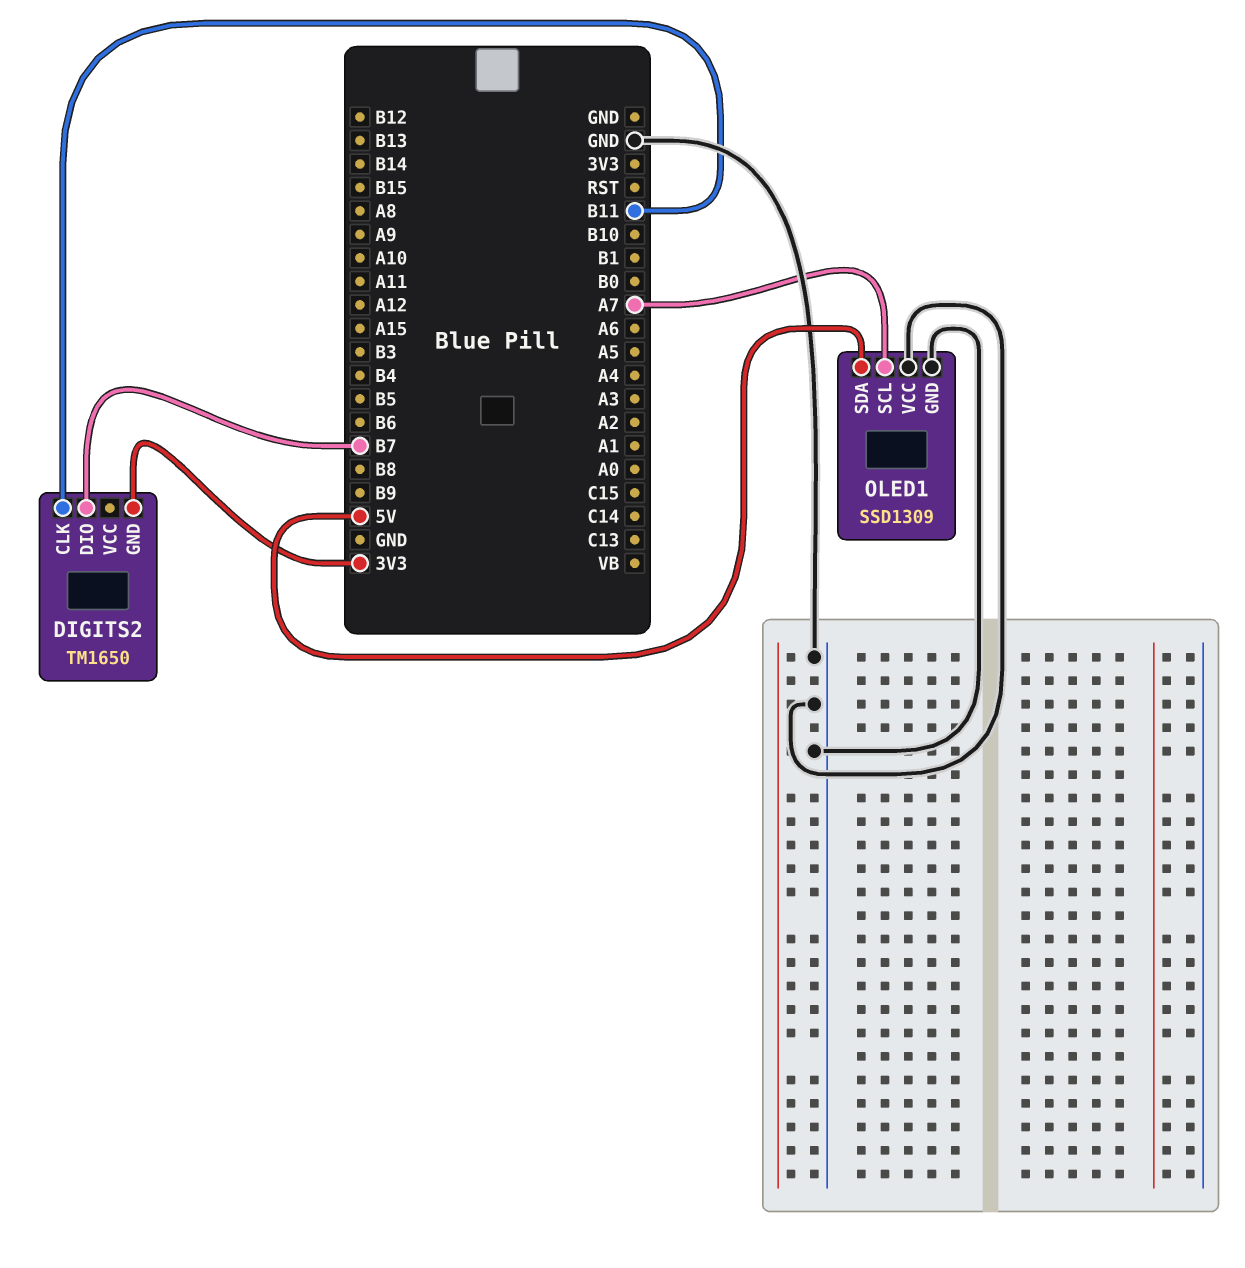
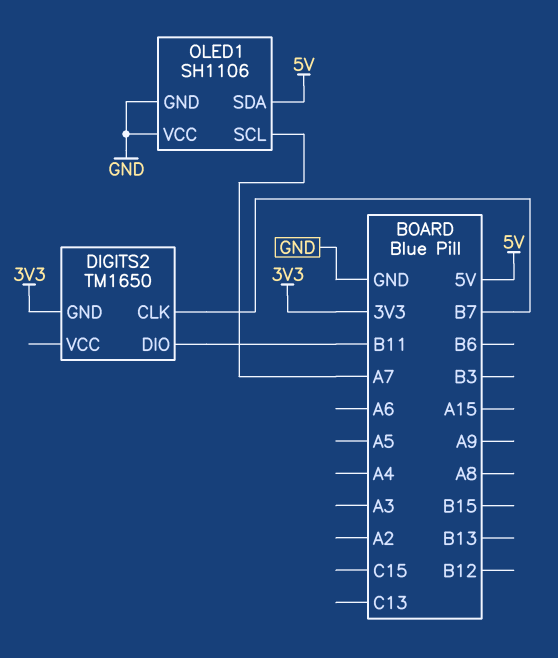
DIGITS2 pin CLK: B11 -> B7
DIGITS2 pin DIO: B7 -> B11
OLED1: SSD1309 -> SH1106

